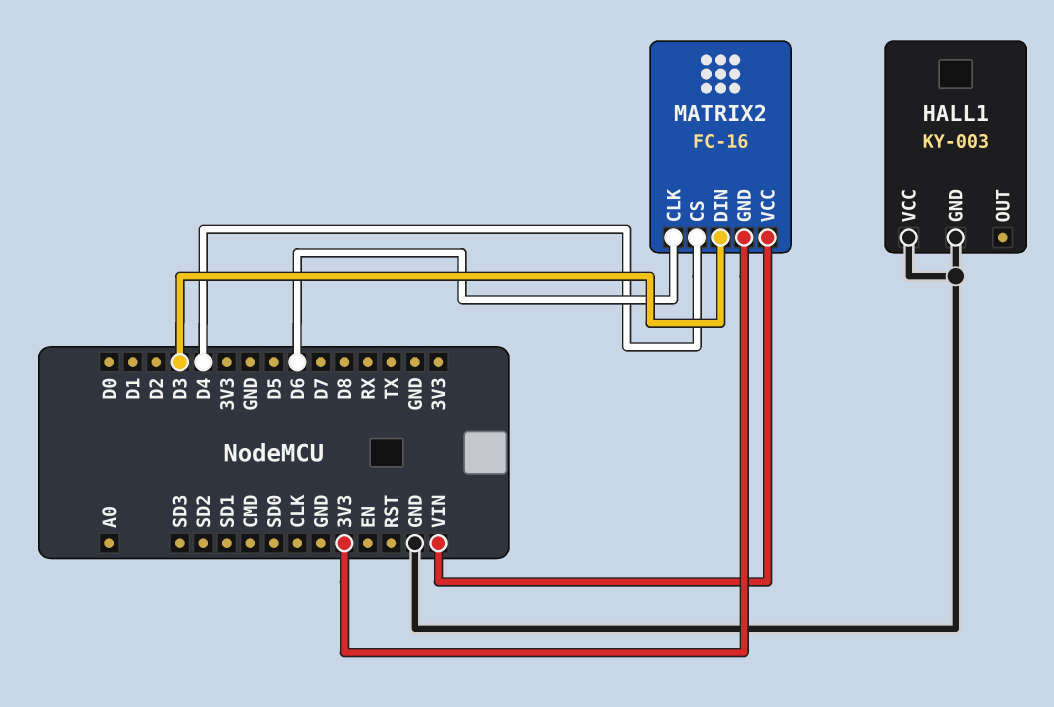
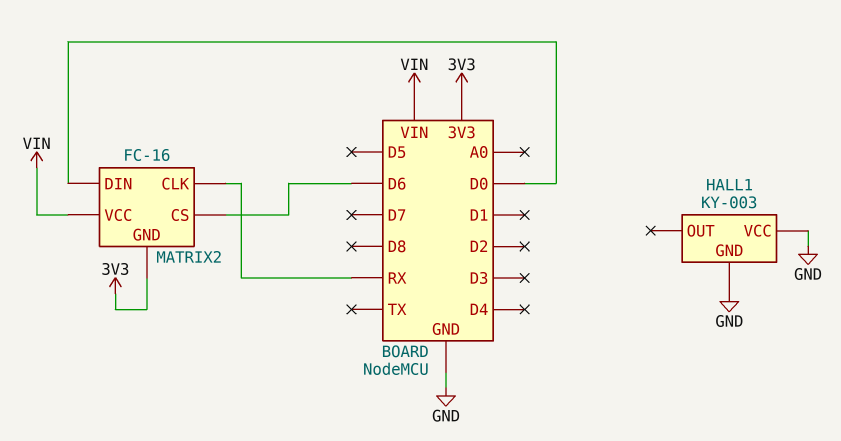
MATRIX2 pin CLK: D6 -> RX
MATRIX2 pin CS: D4 -> D6
MATRIX2 pin DIN: D3 -> D0

